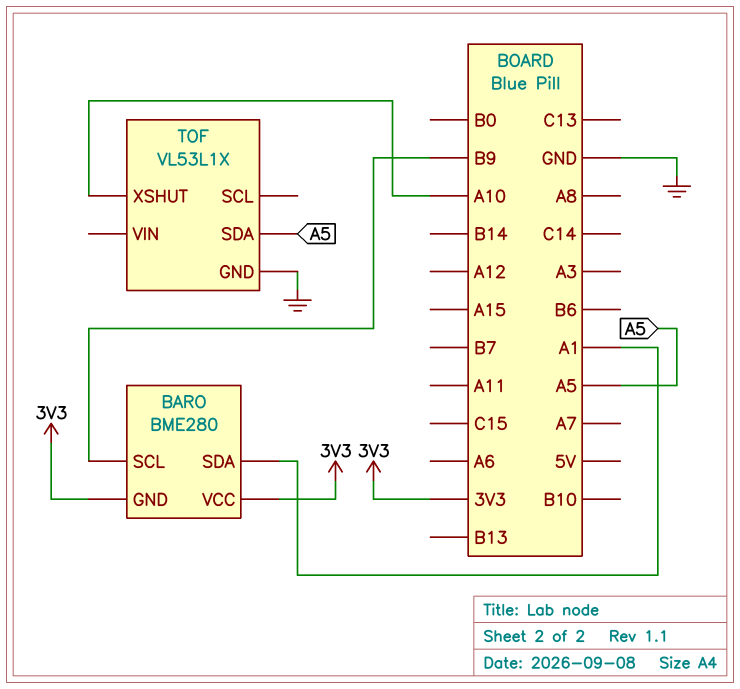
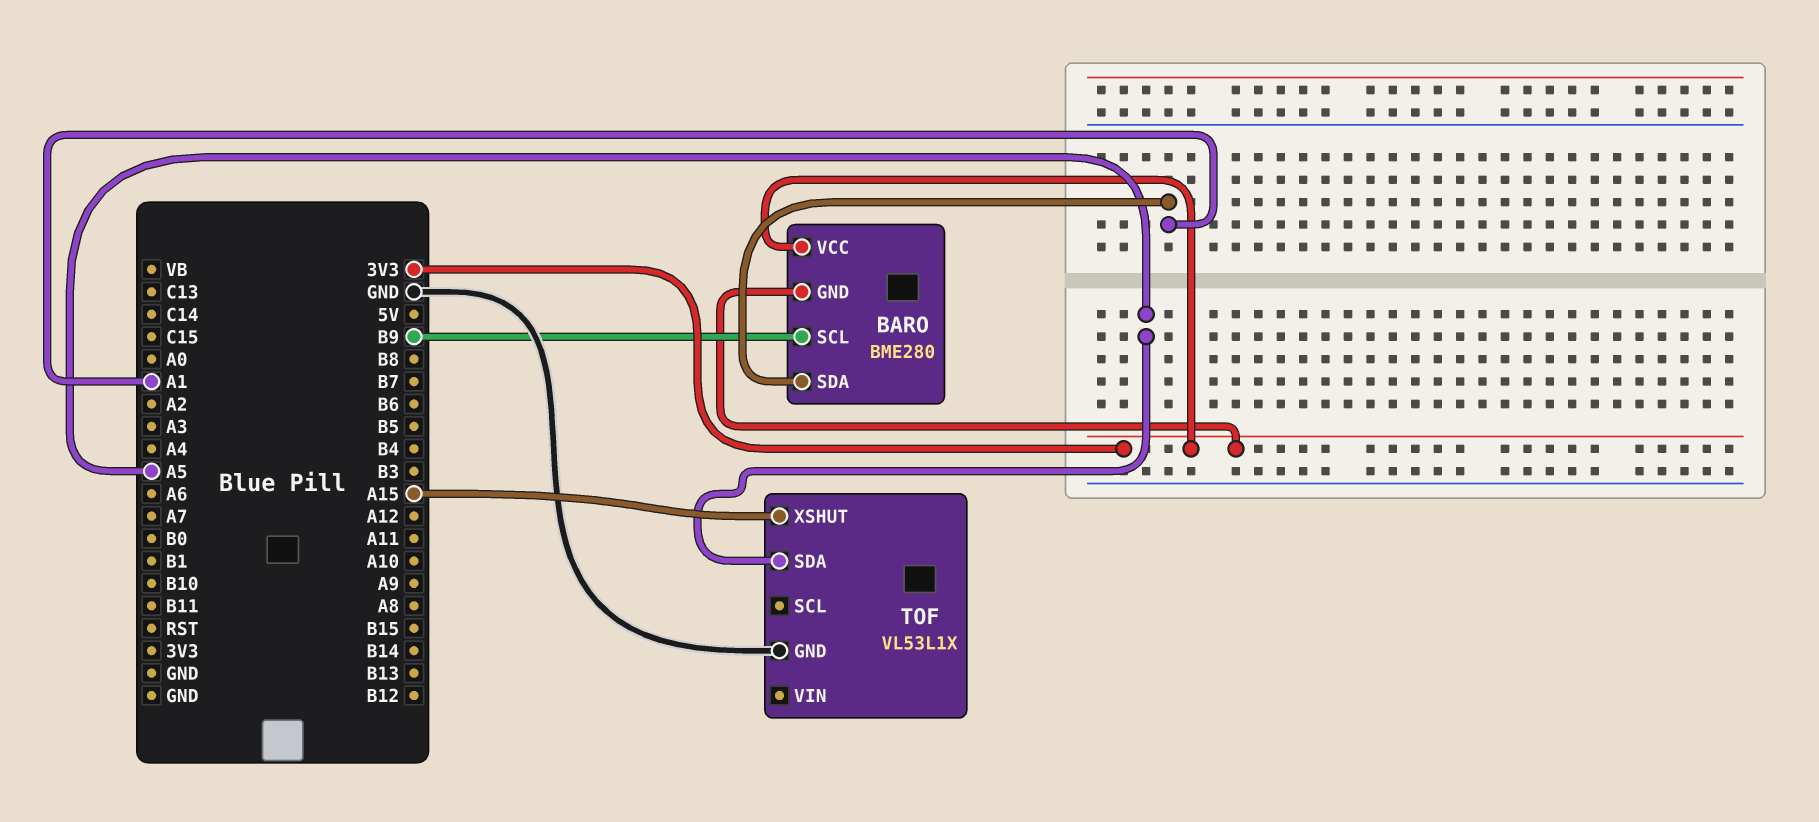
TOF pin XSHUT: A10 -> A15

